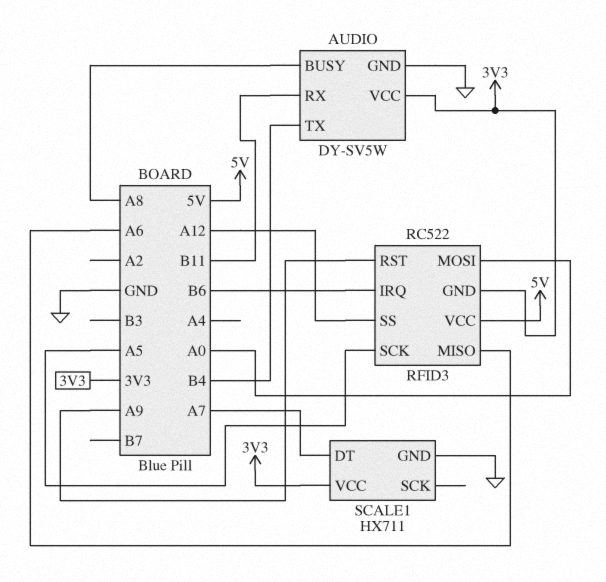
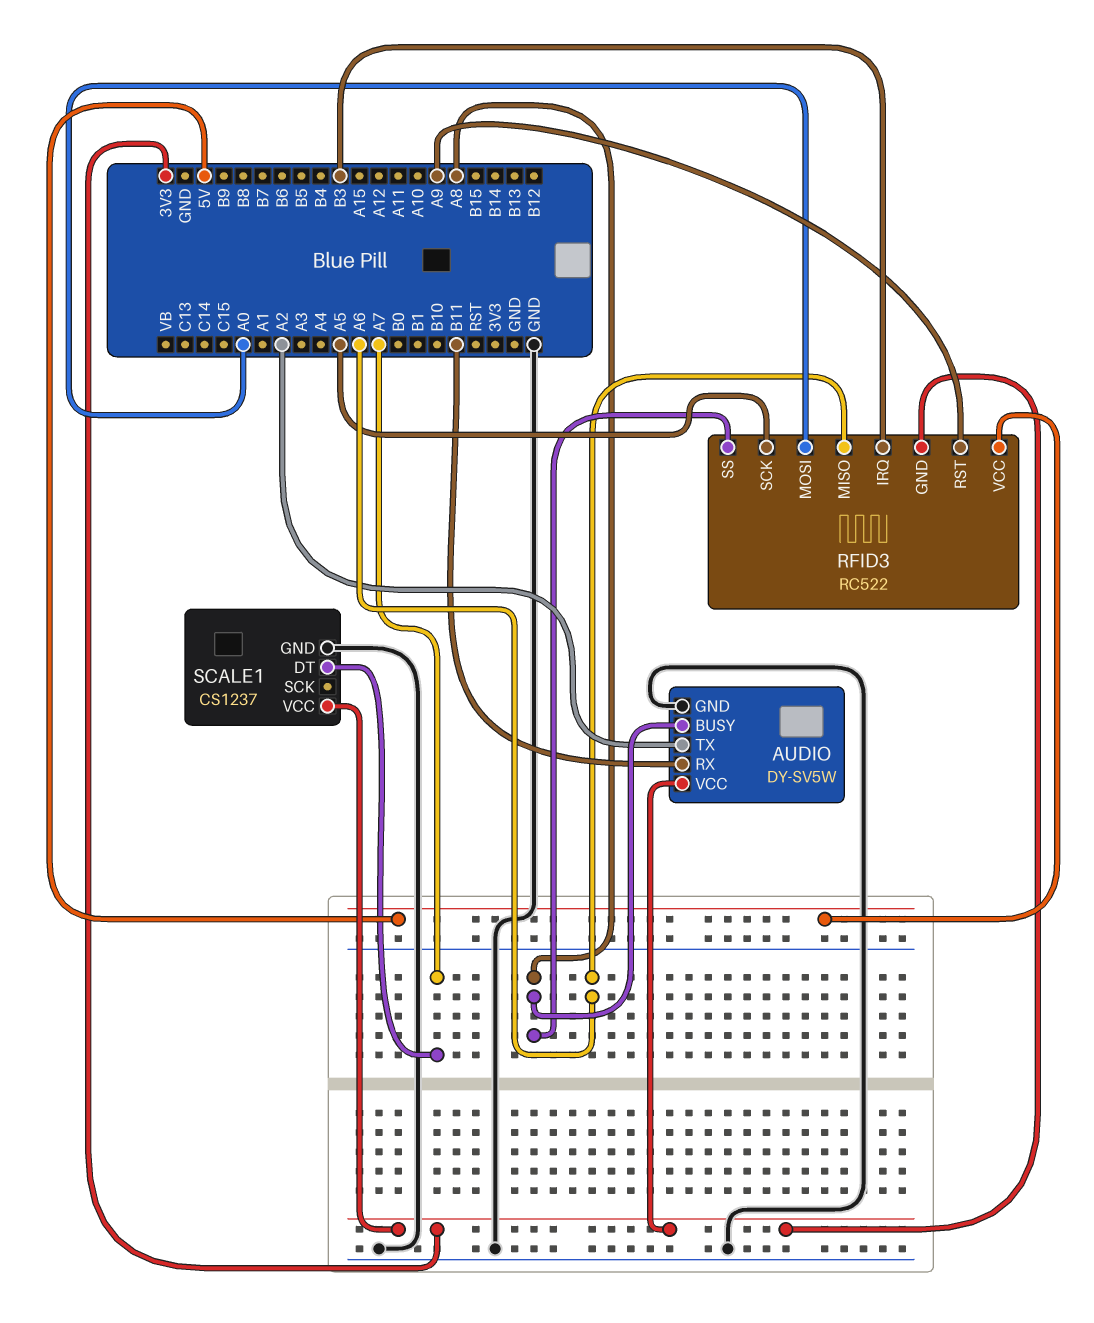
AUDIO pin TX: B4 -> A2
RFID3 pin IRQ: B6 -> B3
RFID3 pin SS: A12 -> A8
SCALE1: HX711 -> CS1237

